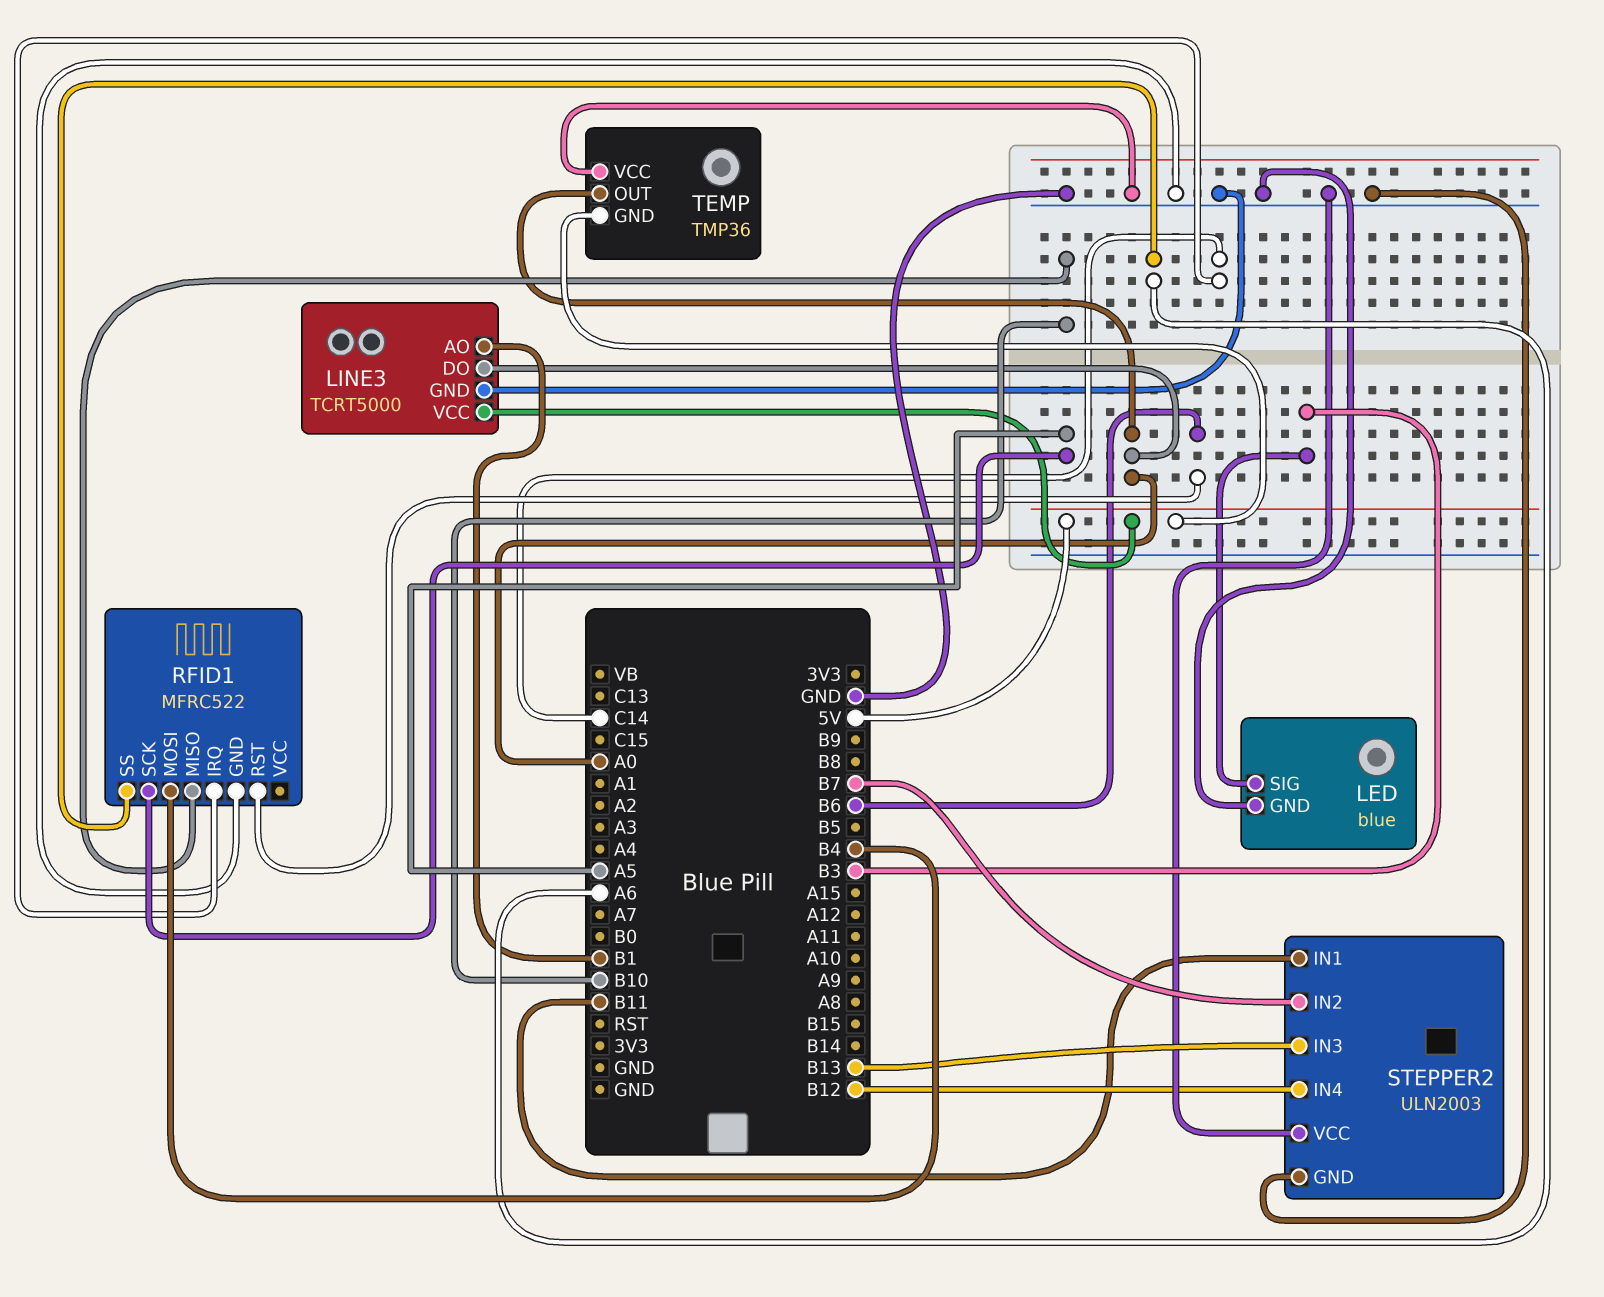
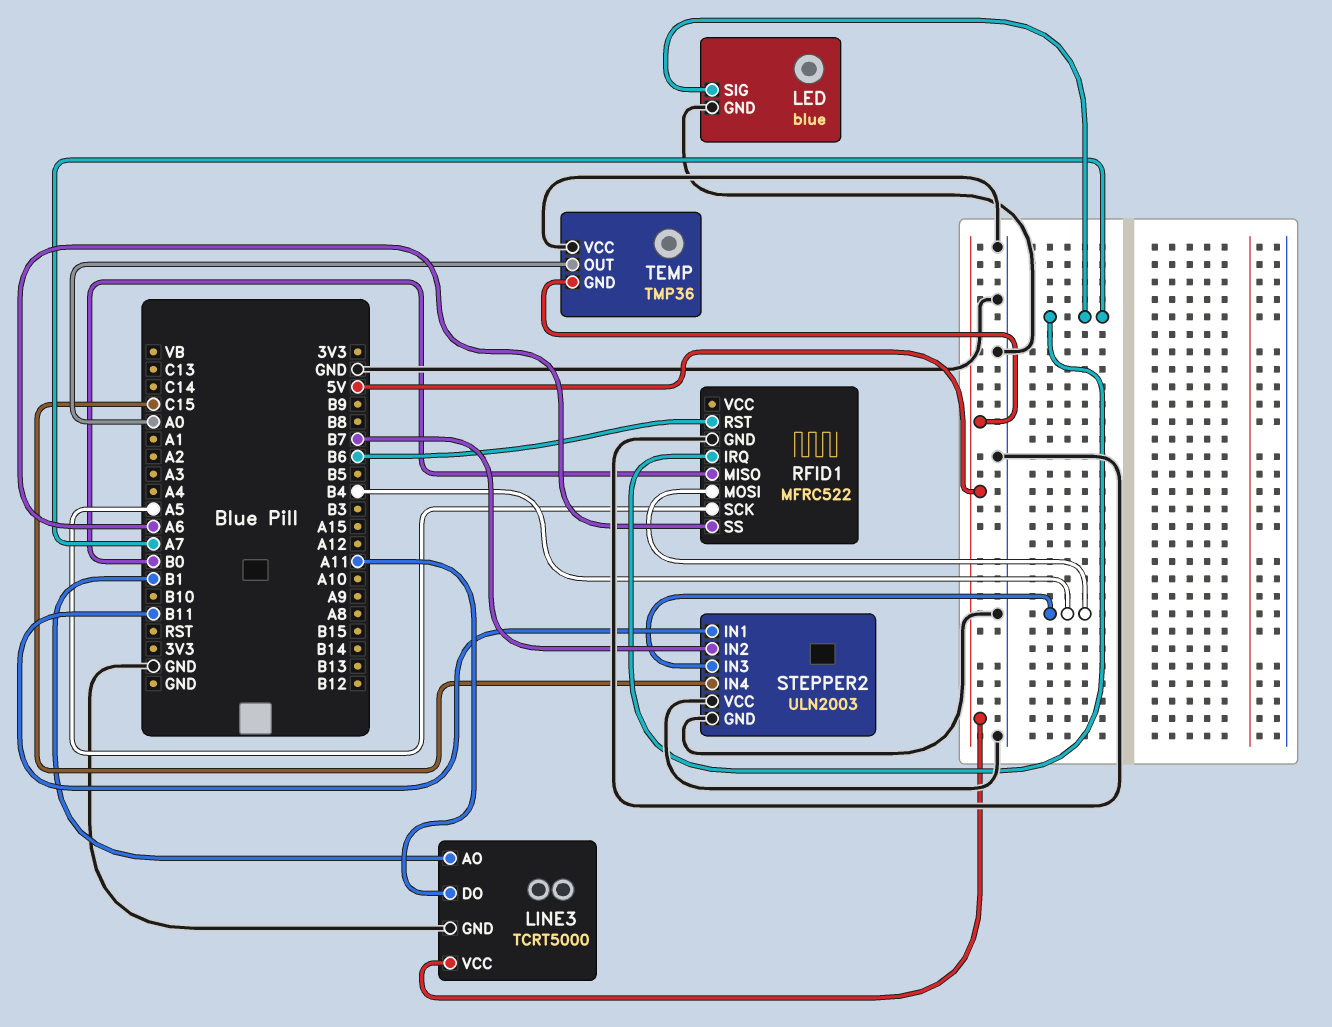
LED pin SIG: B3 -> A7
LINE3 pin DO: A0 -> A11
RFID1 pin IRQ: C14 -> A7
RFID1 pin MISO: B10 -> B0
STEPPER2 pin IN3: B13 -> B4
STEPPER2 pin IN4: B12 -> C15

